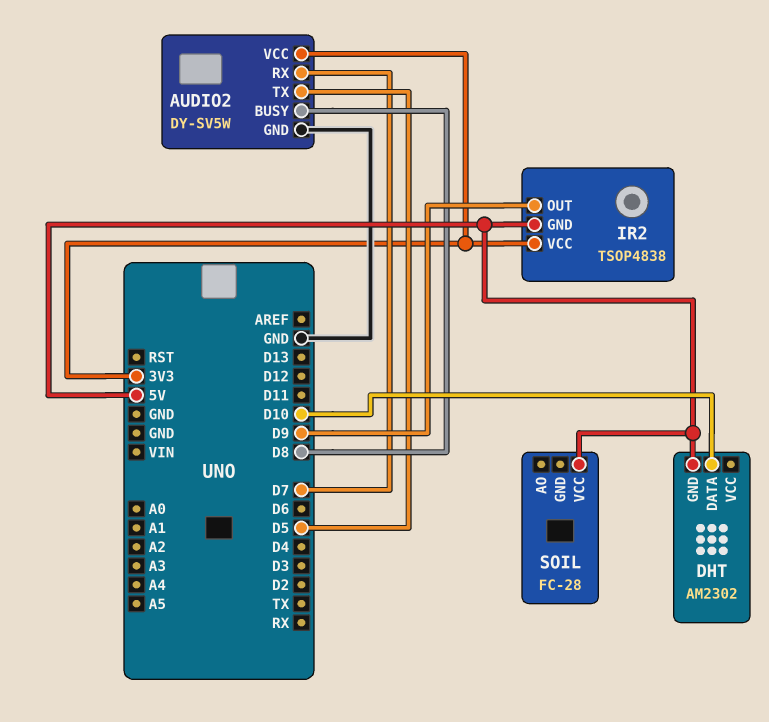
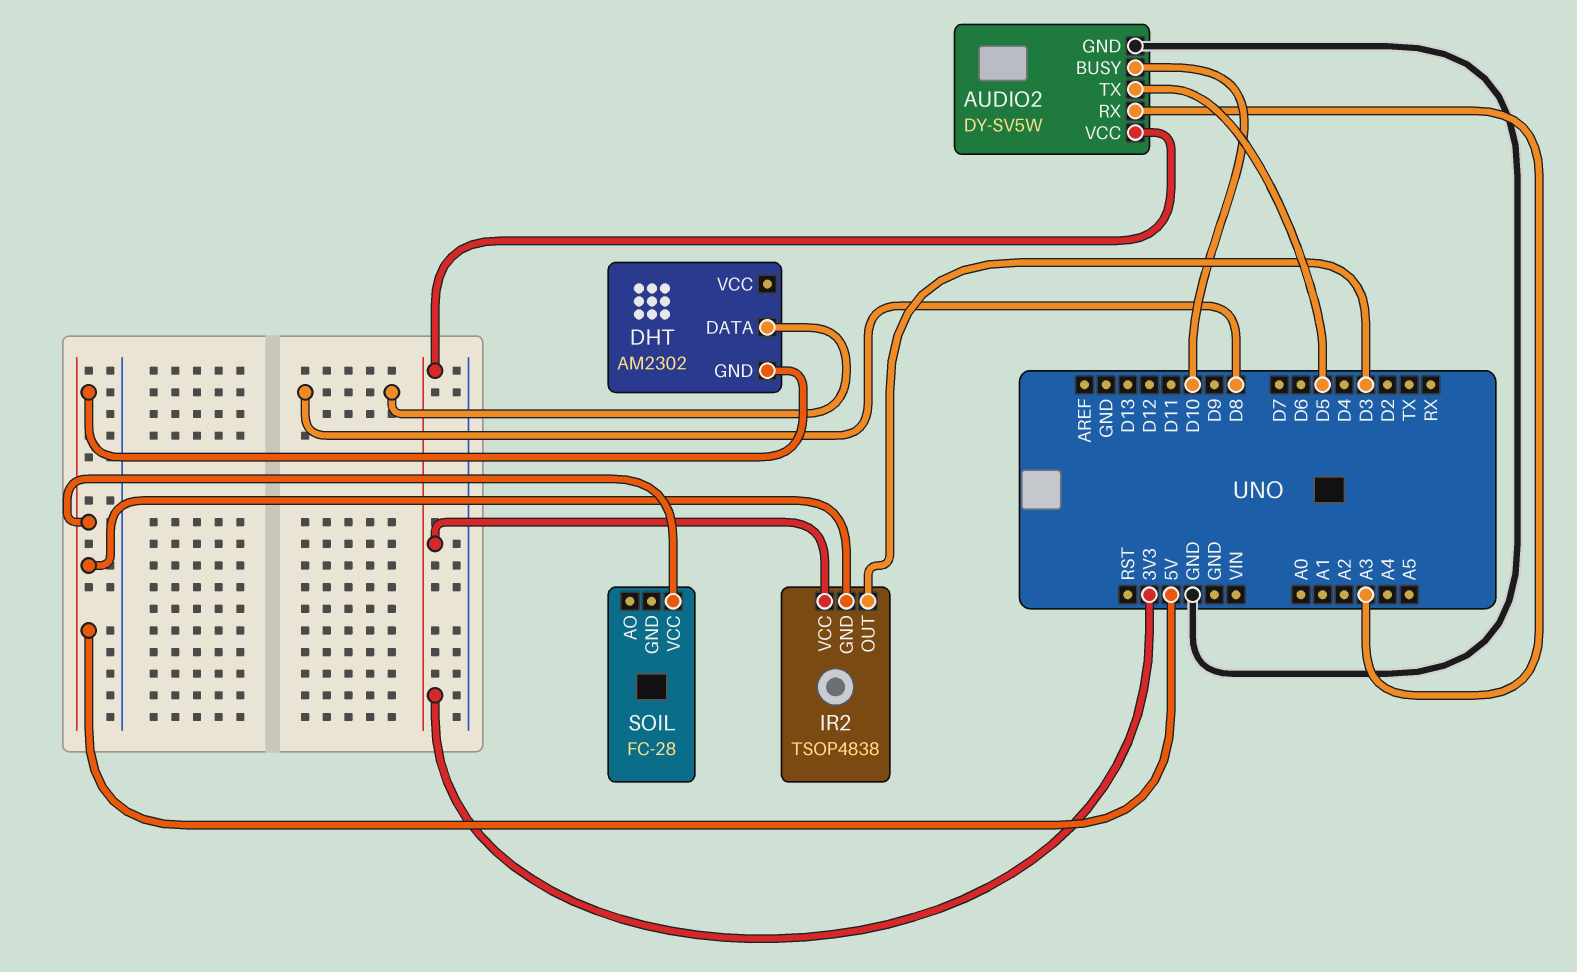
AUDIO2 pin BUSY: D8 -> D10
AUDIO2 pin RX: D7 -> A3
DHT pin DATA: D10 -> D8
IR2 pin OUT: D9 -> D3

